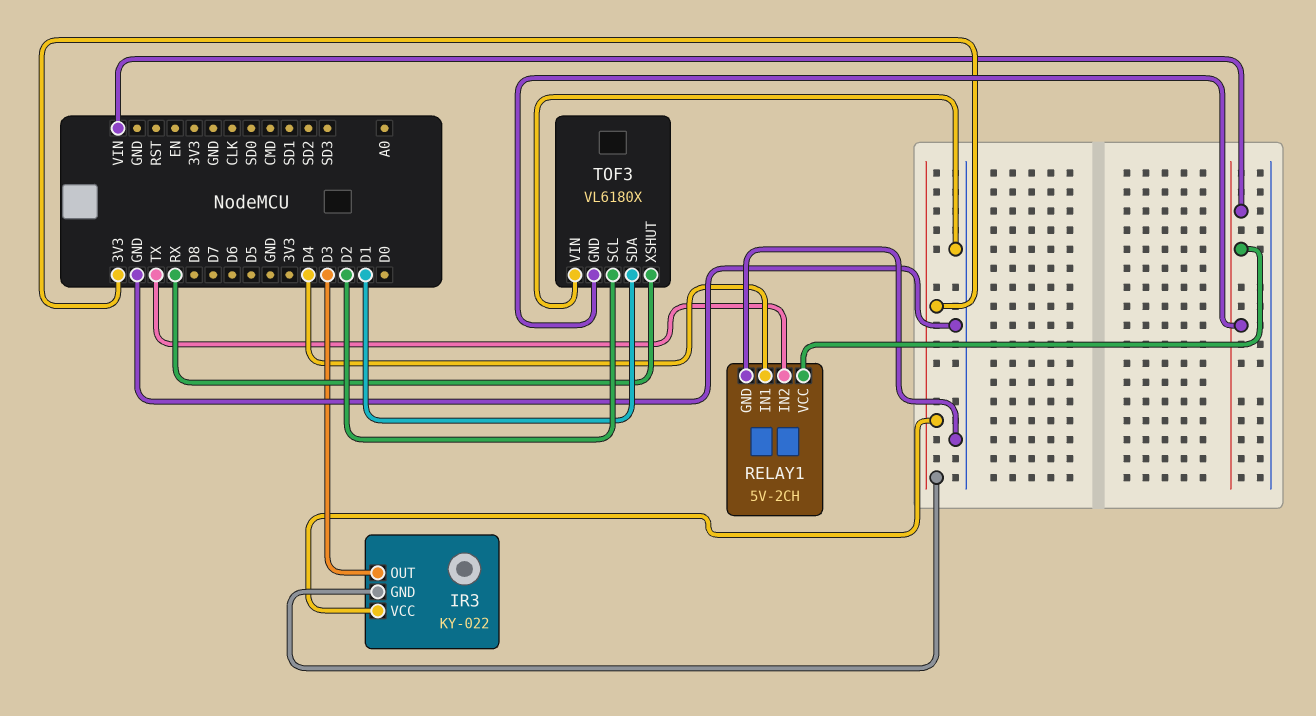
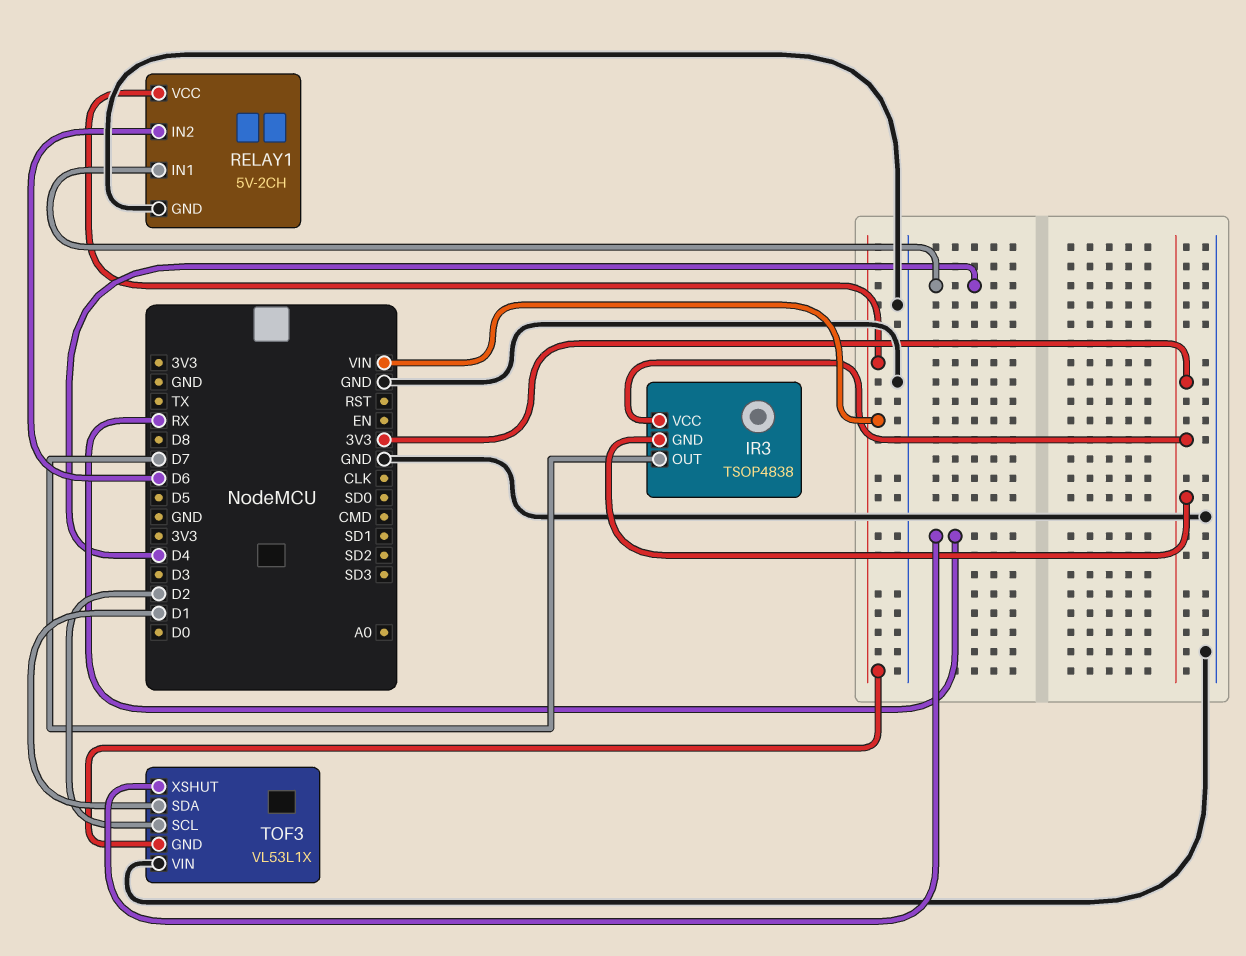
IR3: KY-022 -> TSOP4838
IR3 pin OUT: D3 -> D7
RELAY1 pin IN2: TX -> D6
TOF3: VL6180X -> VL53L1X

